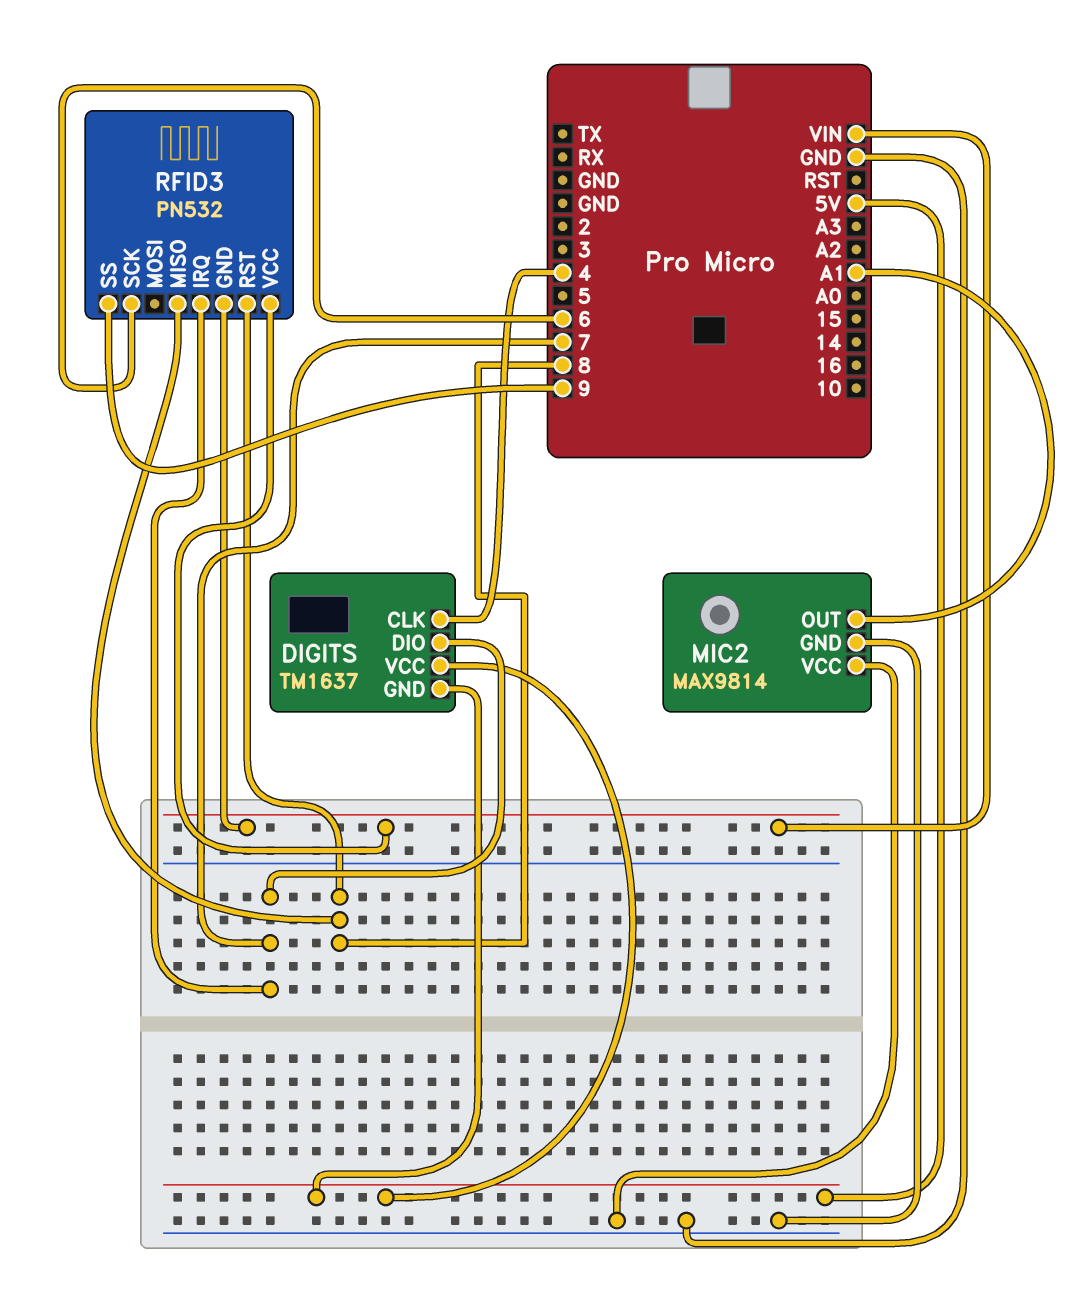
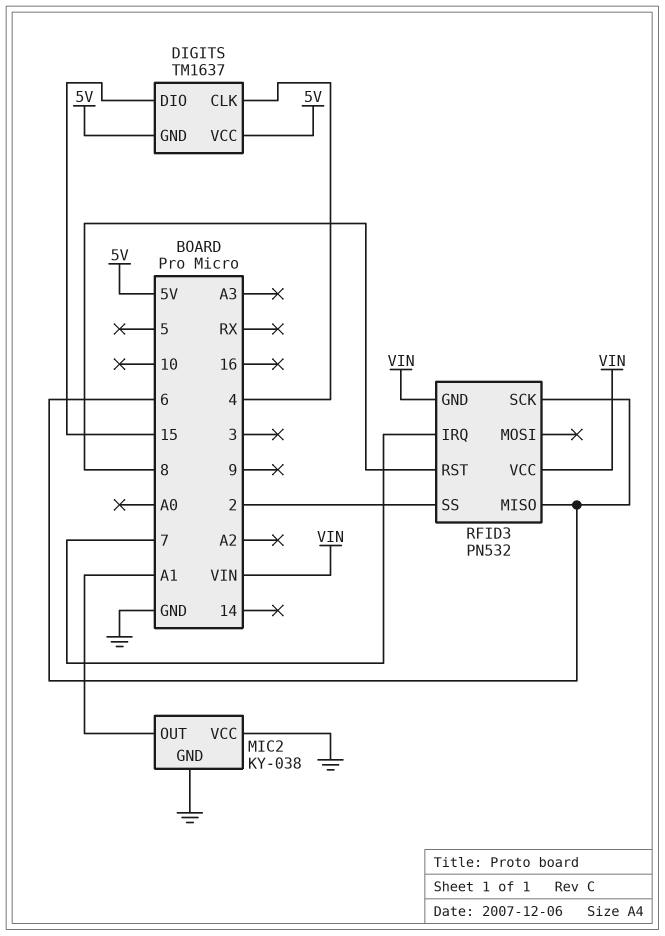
DIGITS pin DIO: 7 -> 15
MIC2: MAX9814 -> KY-038
RFID3 pin MISO: 8 -> 6
RFID3 pin SS: 9 -> 2

